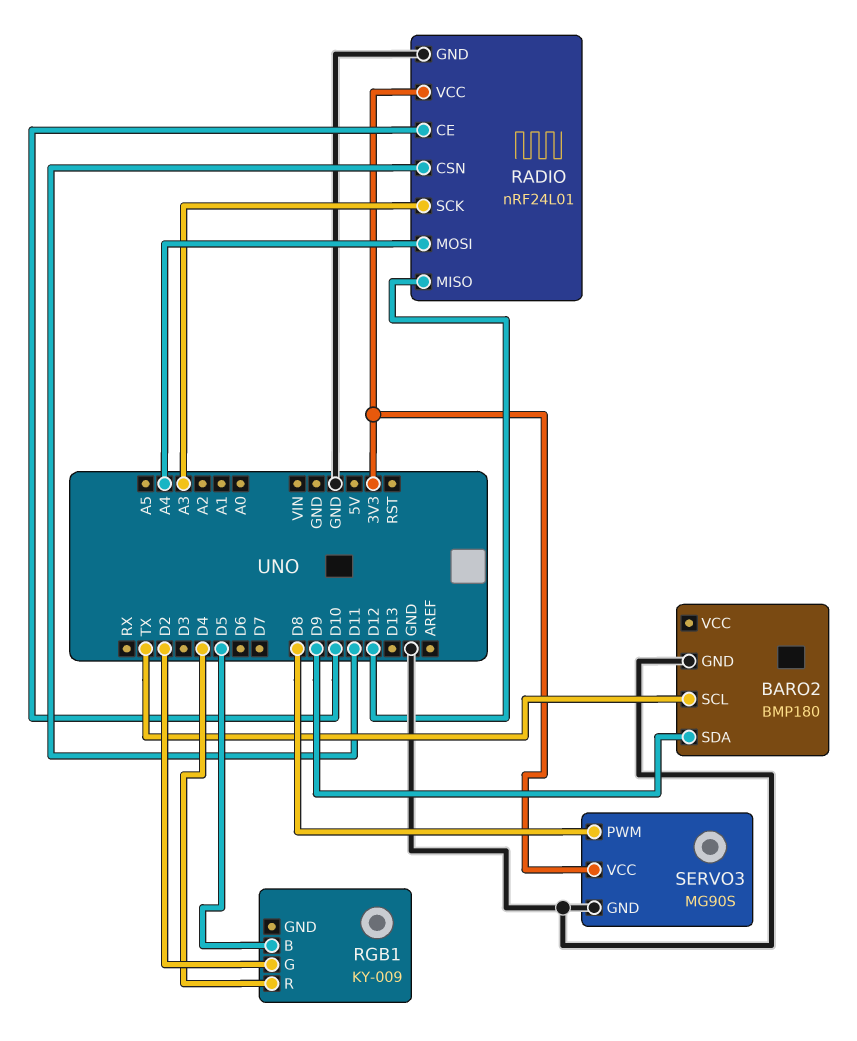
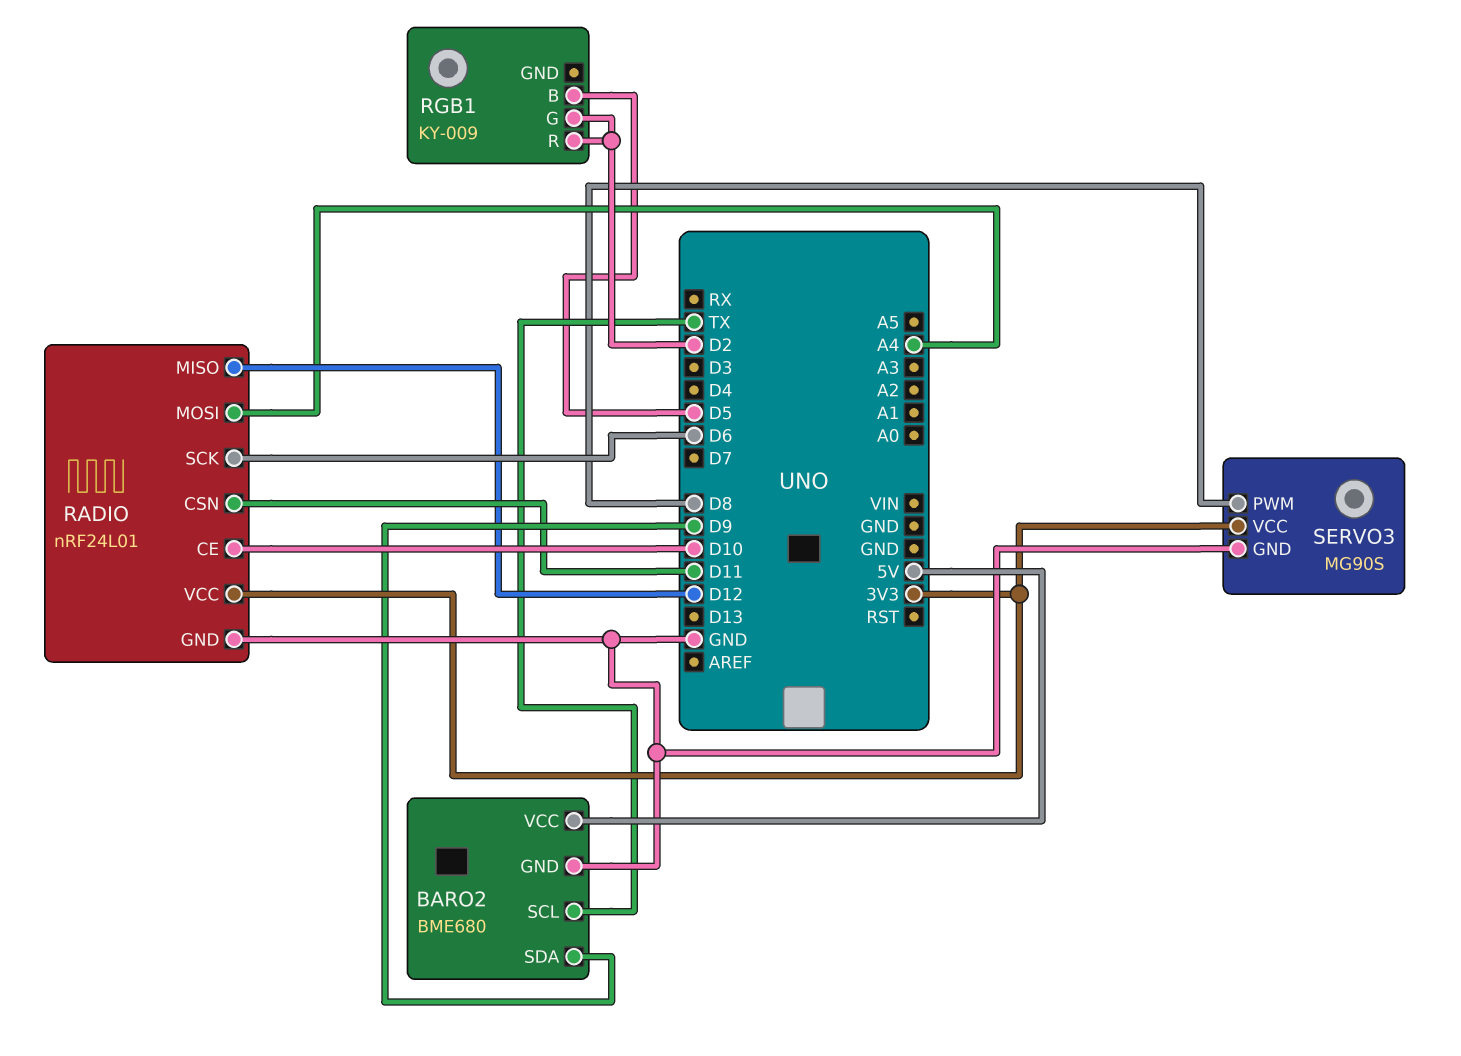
BARO2: BMP180 -> BME680
BARO2 pin VCC: none -> 5V
RADIO pin SCK: A3 -> D6
RGB1 pin R: D4 -> D2

